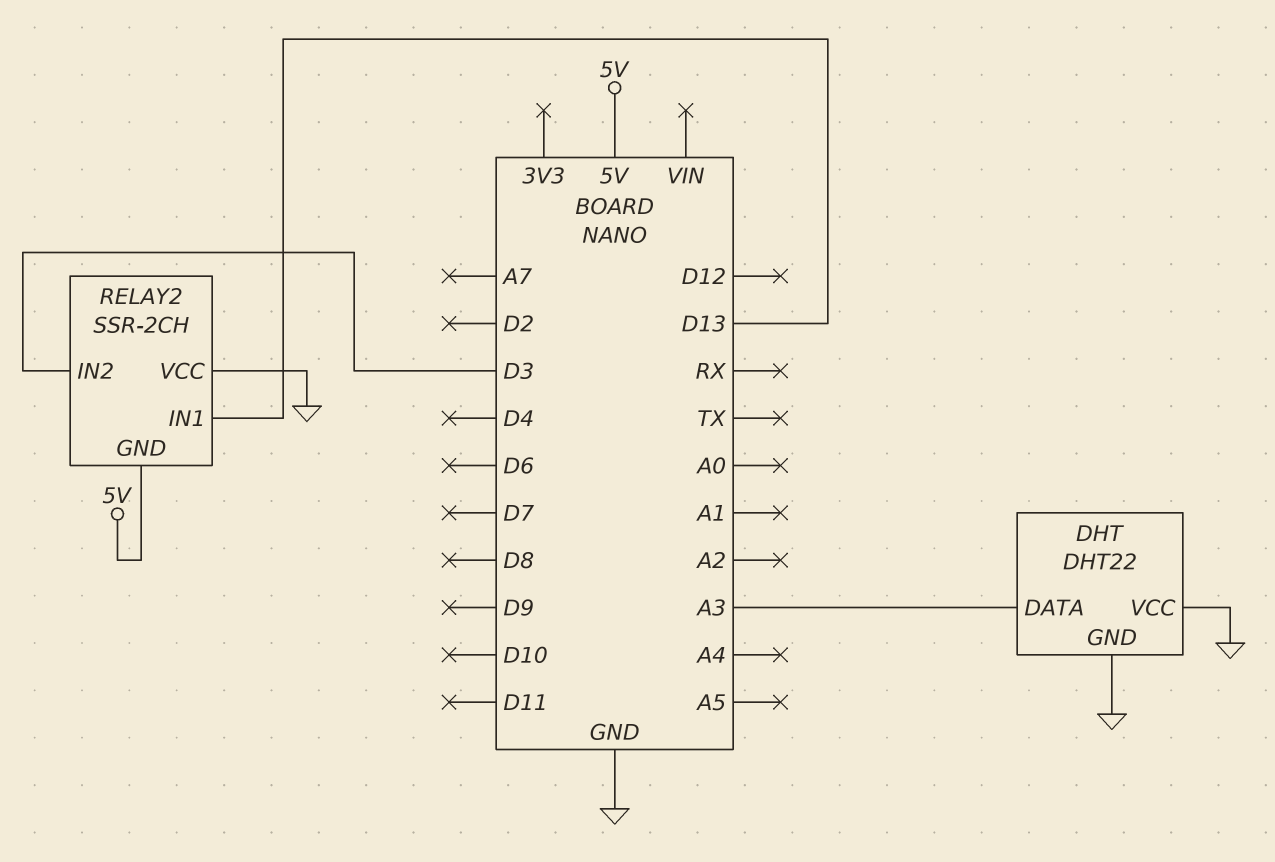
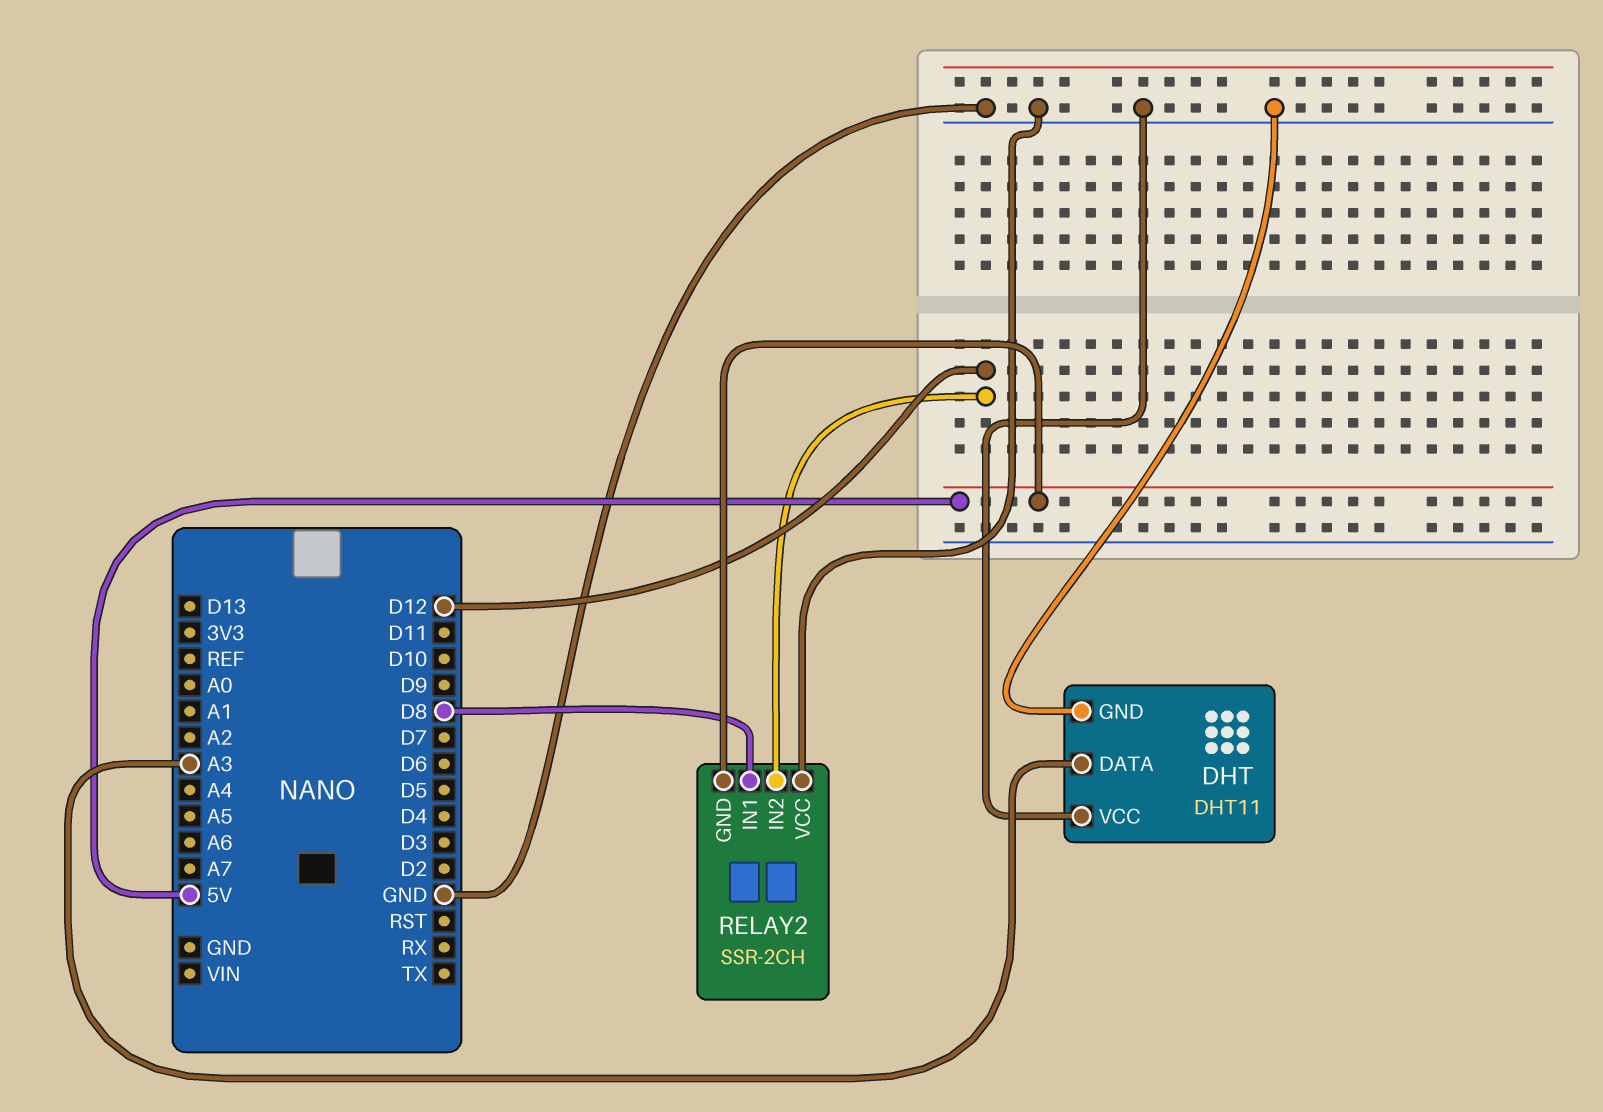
DHT: DHT22 -> DHT11
RELAY2 pin IN1: D13 -> D8
RELAY2 pin IN2: D3 -> D12

